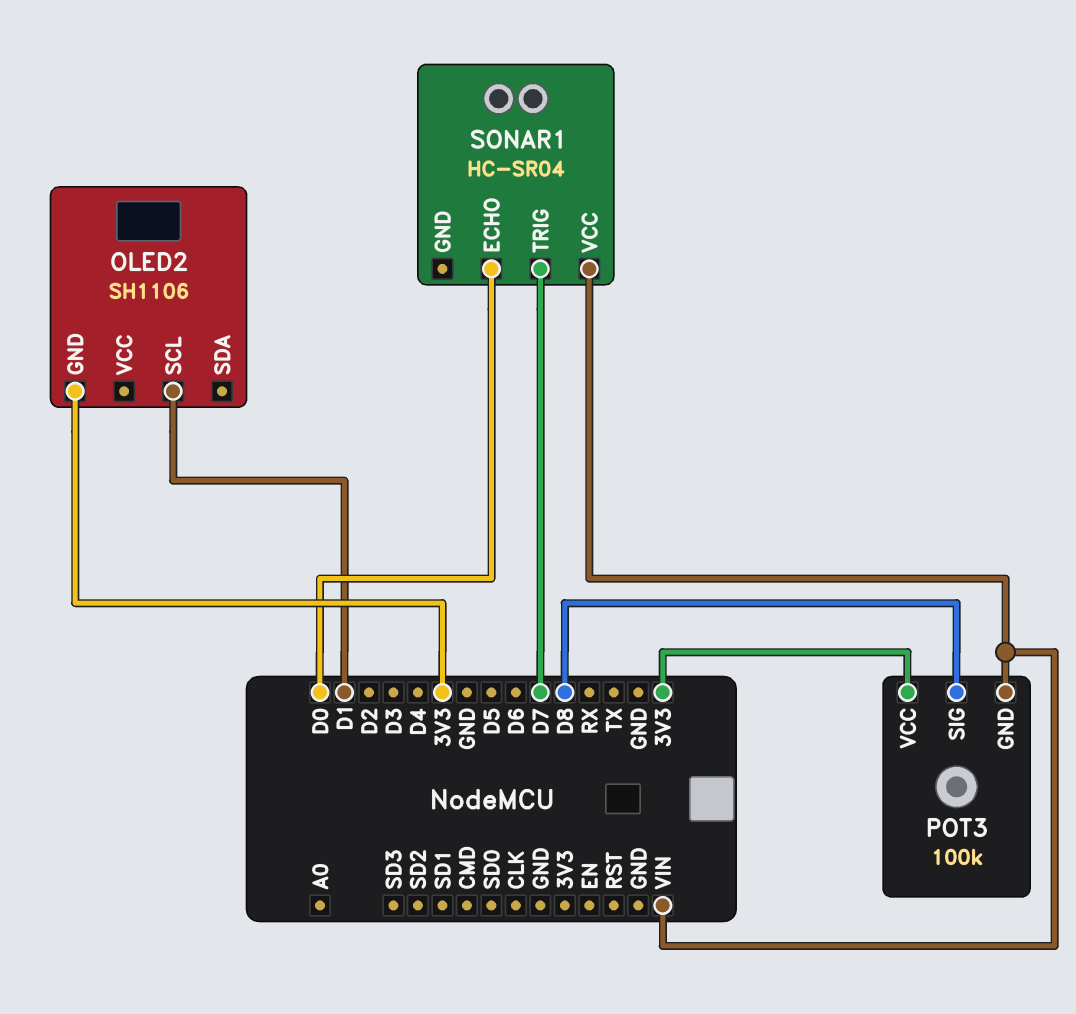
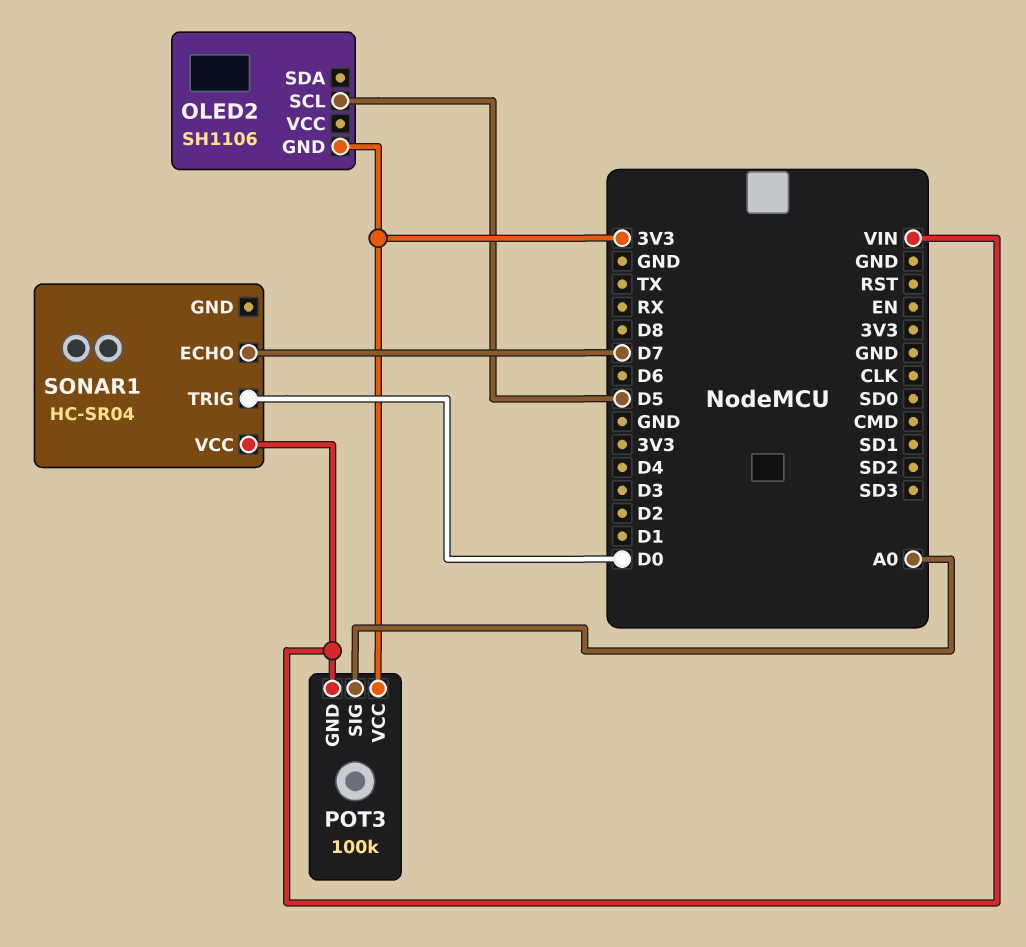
OLED2 pin SCL: D1 -> D5
POT3 pin SIG: D8 -> A0
SONAR1 pin ECHO: D0 -> D7
SONAR1 pin TRIG: D7 -> D0

